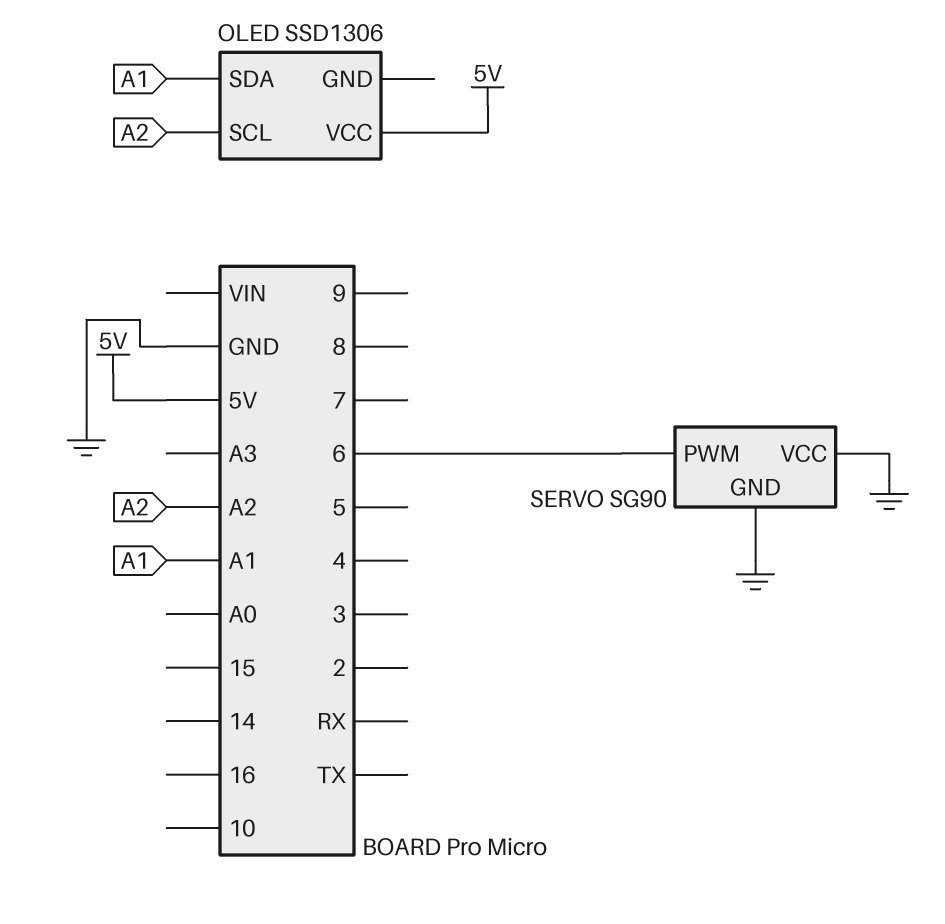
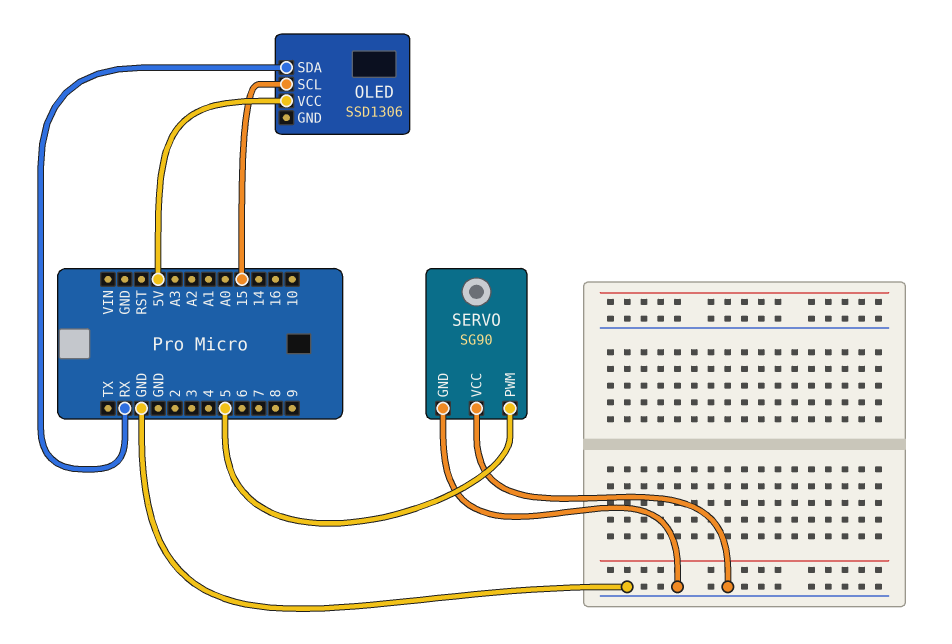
OLED pin SCL: A2 -> 15
OLED pin SDA: A1 -> RX
SERVO pin PWM: 6 -> 5

